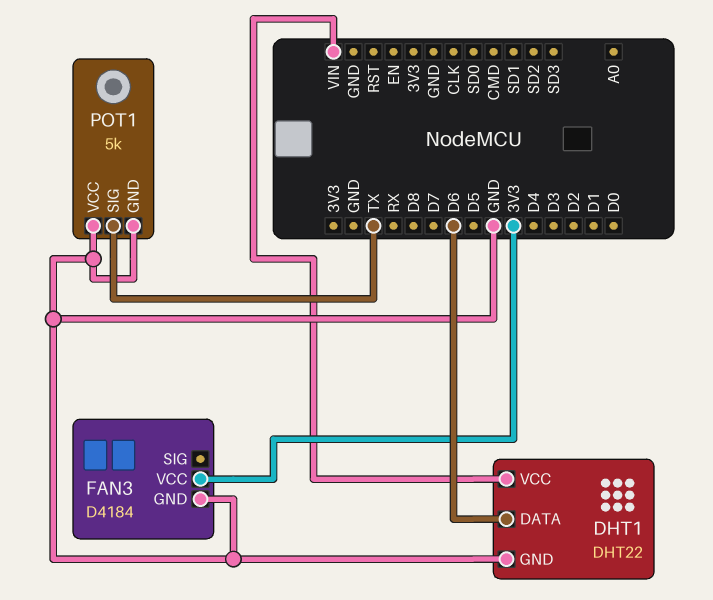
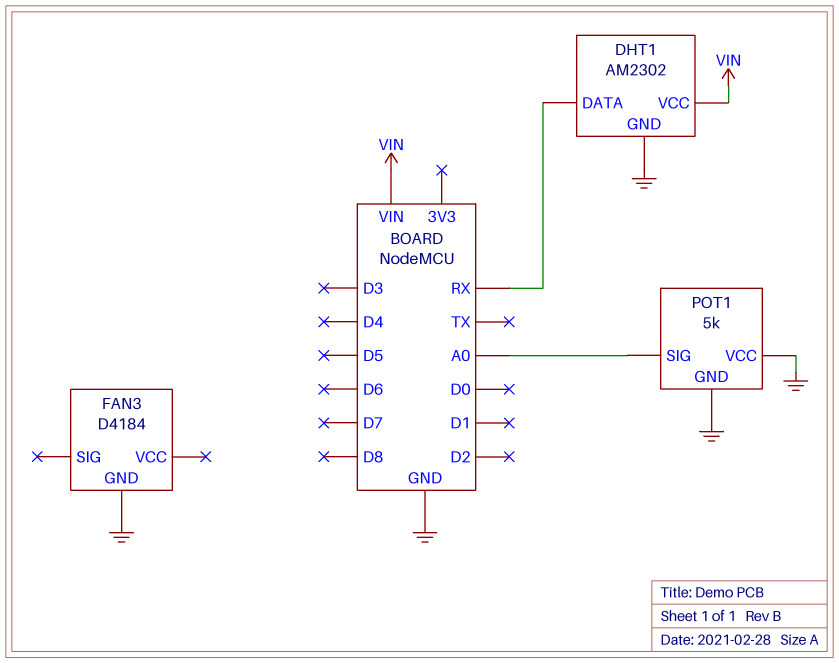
DHT1: DHT22 -> AM2302
DHT1 pin DATA: D6 -> RX
FAN3 pin VCC: 3V3 -> none
POT1 pin SIG: TX -> A0

